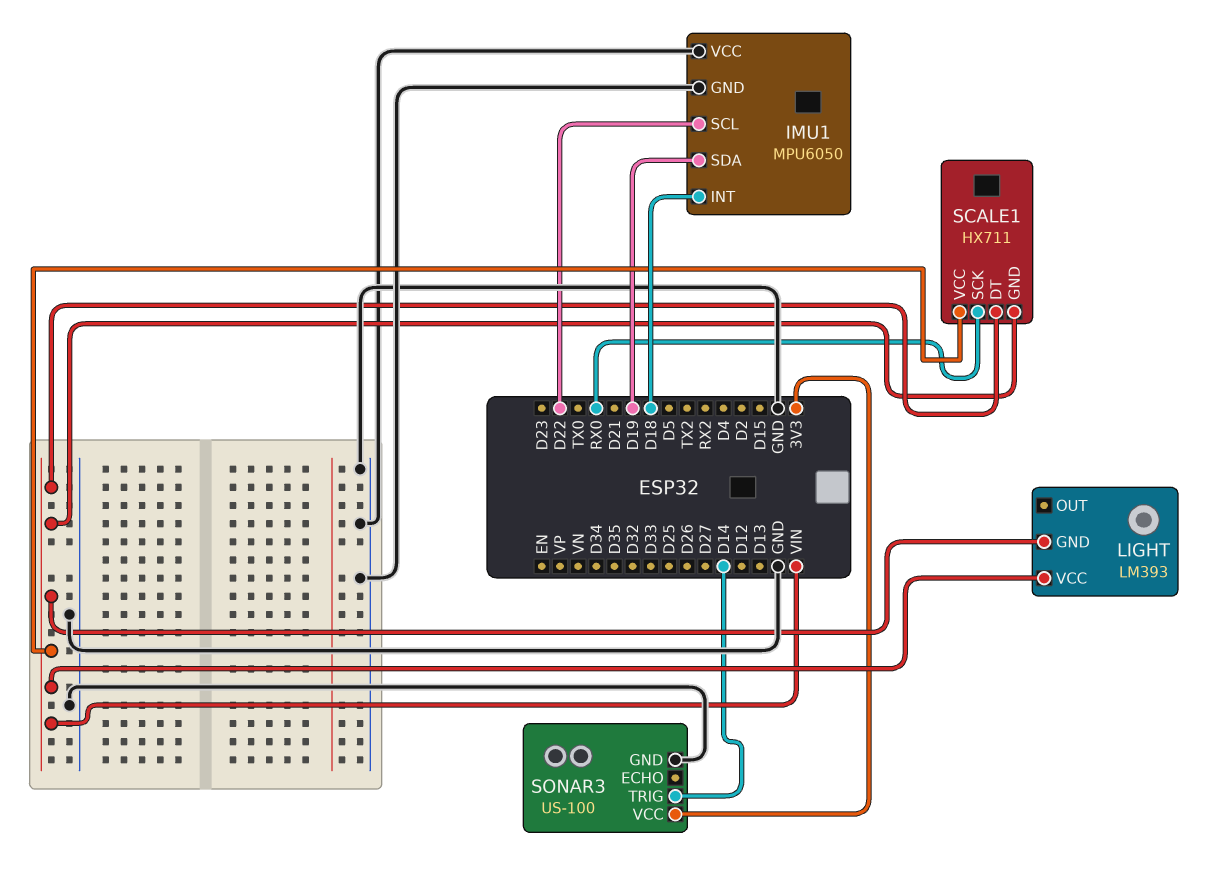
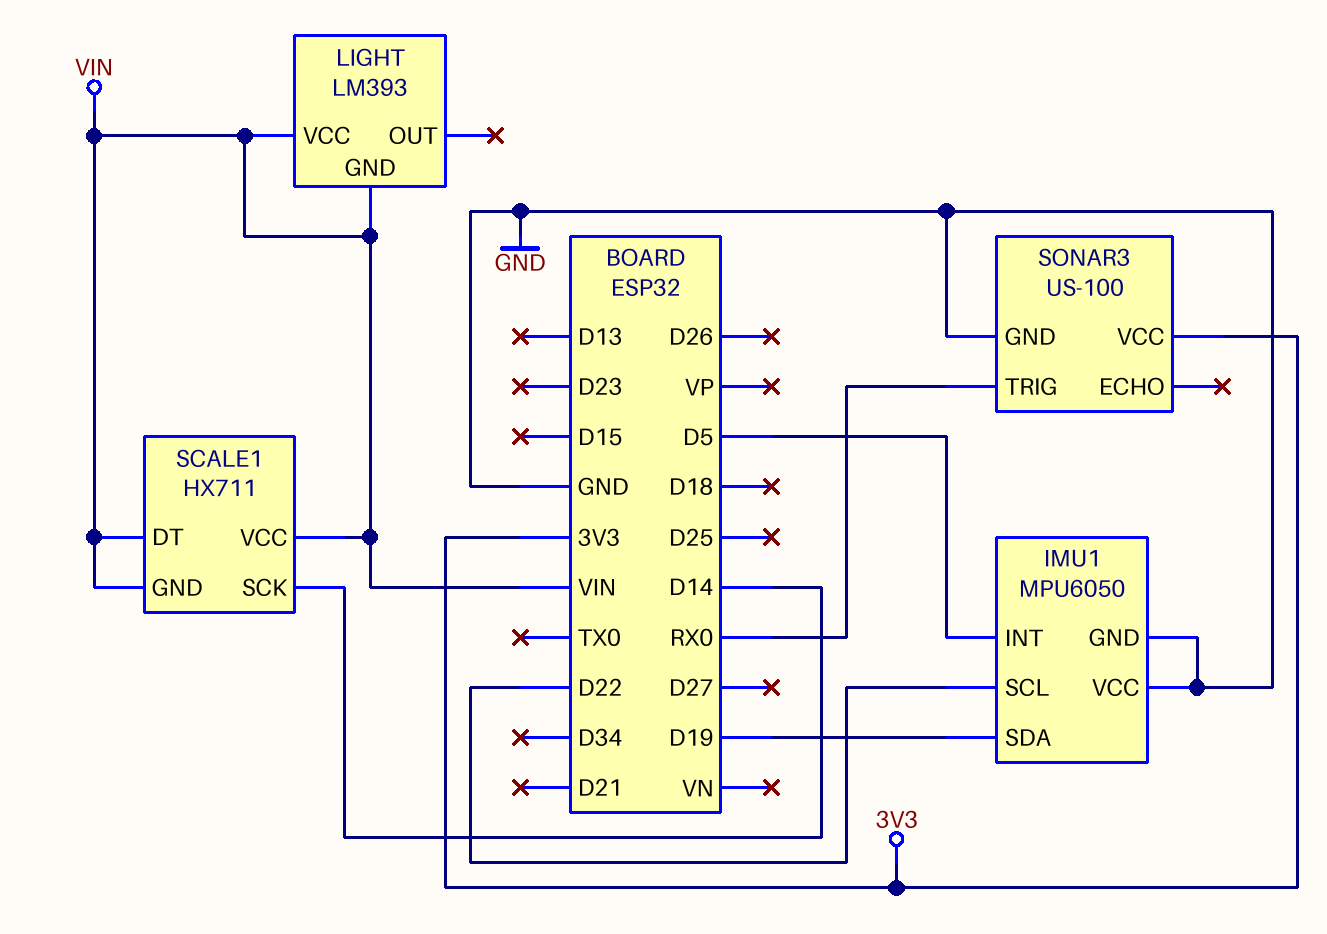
IMU1 pin INT: D18 -> D5
SCALE1 pin SCK: RX0 -> D14
SONAR3 pin TRIG: D14 -> RX0

